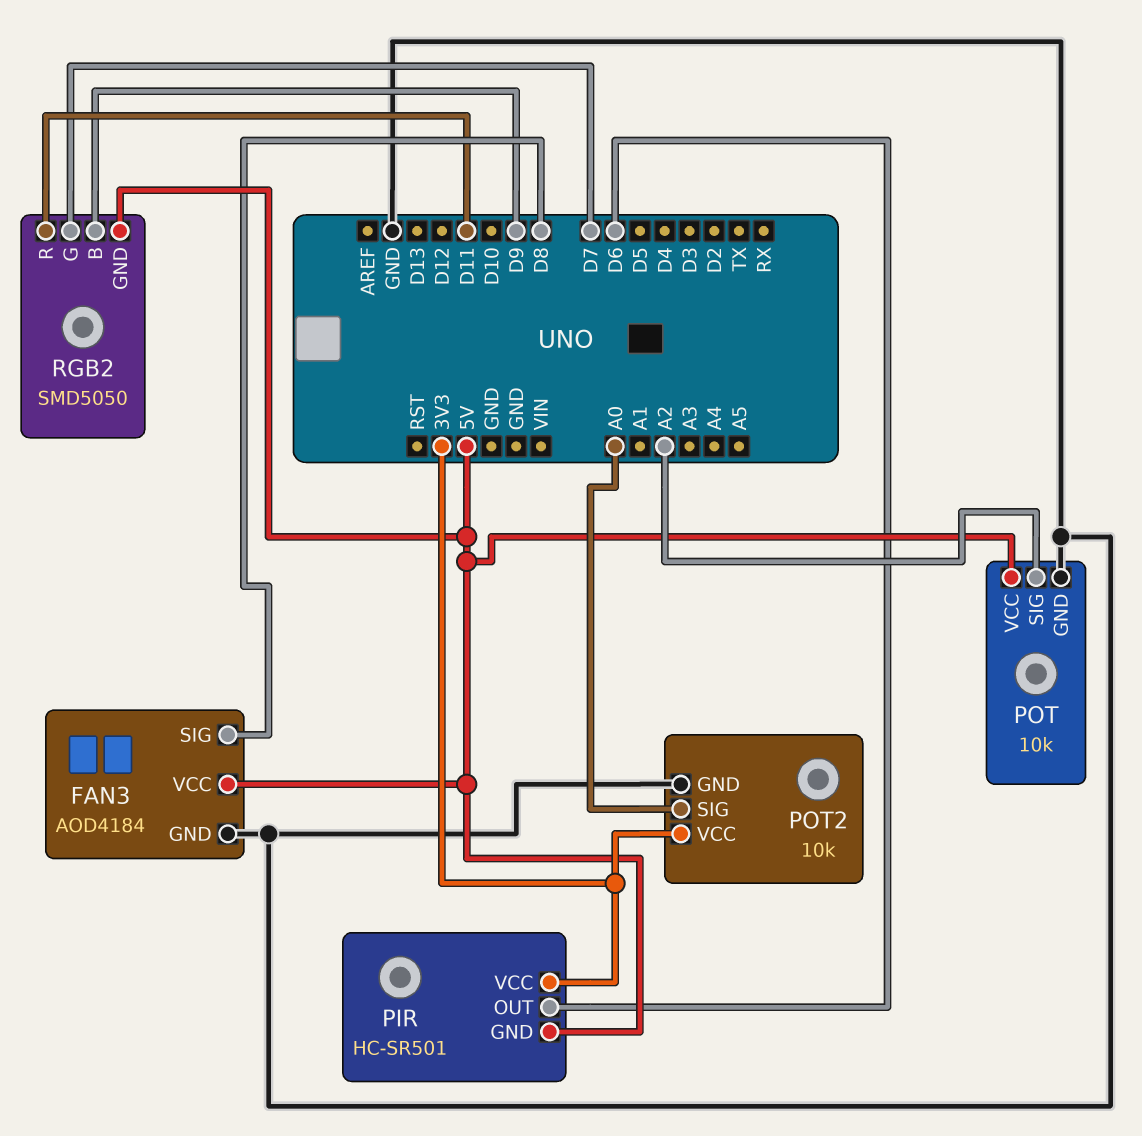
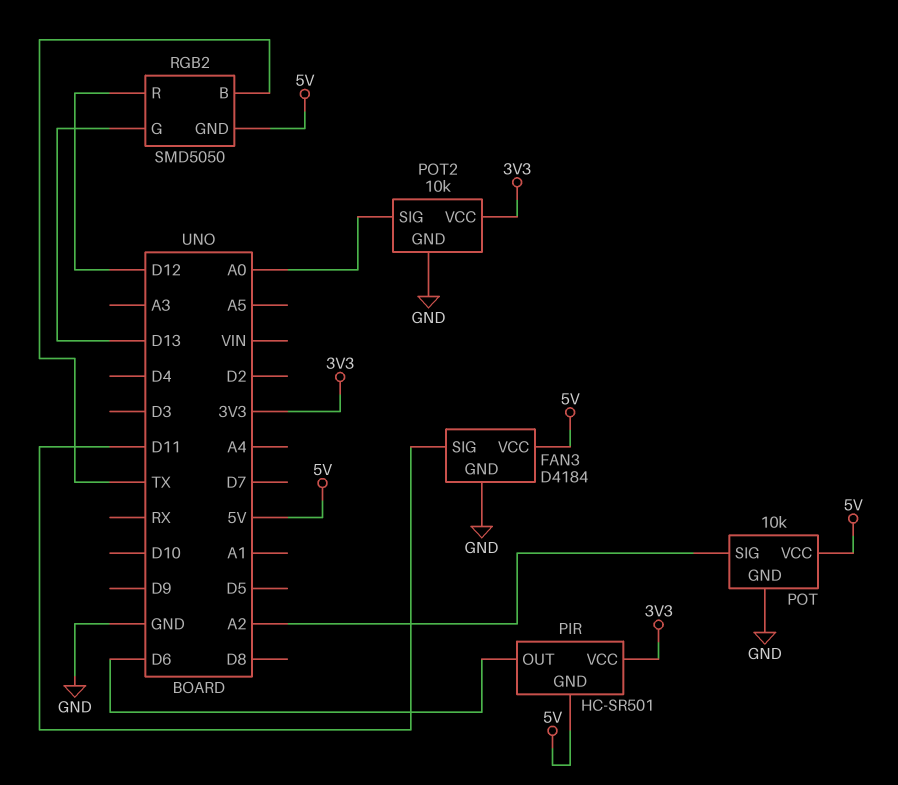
FAN3: AOD4184 -> D4184
FAN3 pin SIG: D8 -> D11
RGB2 pin B: D9 -> TX
RGB2 pin G: D7 -> D13
RGB2 pin R: D11 -> D12

